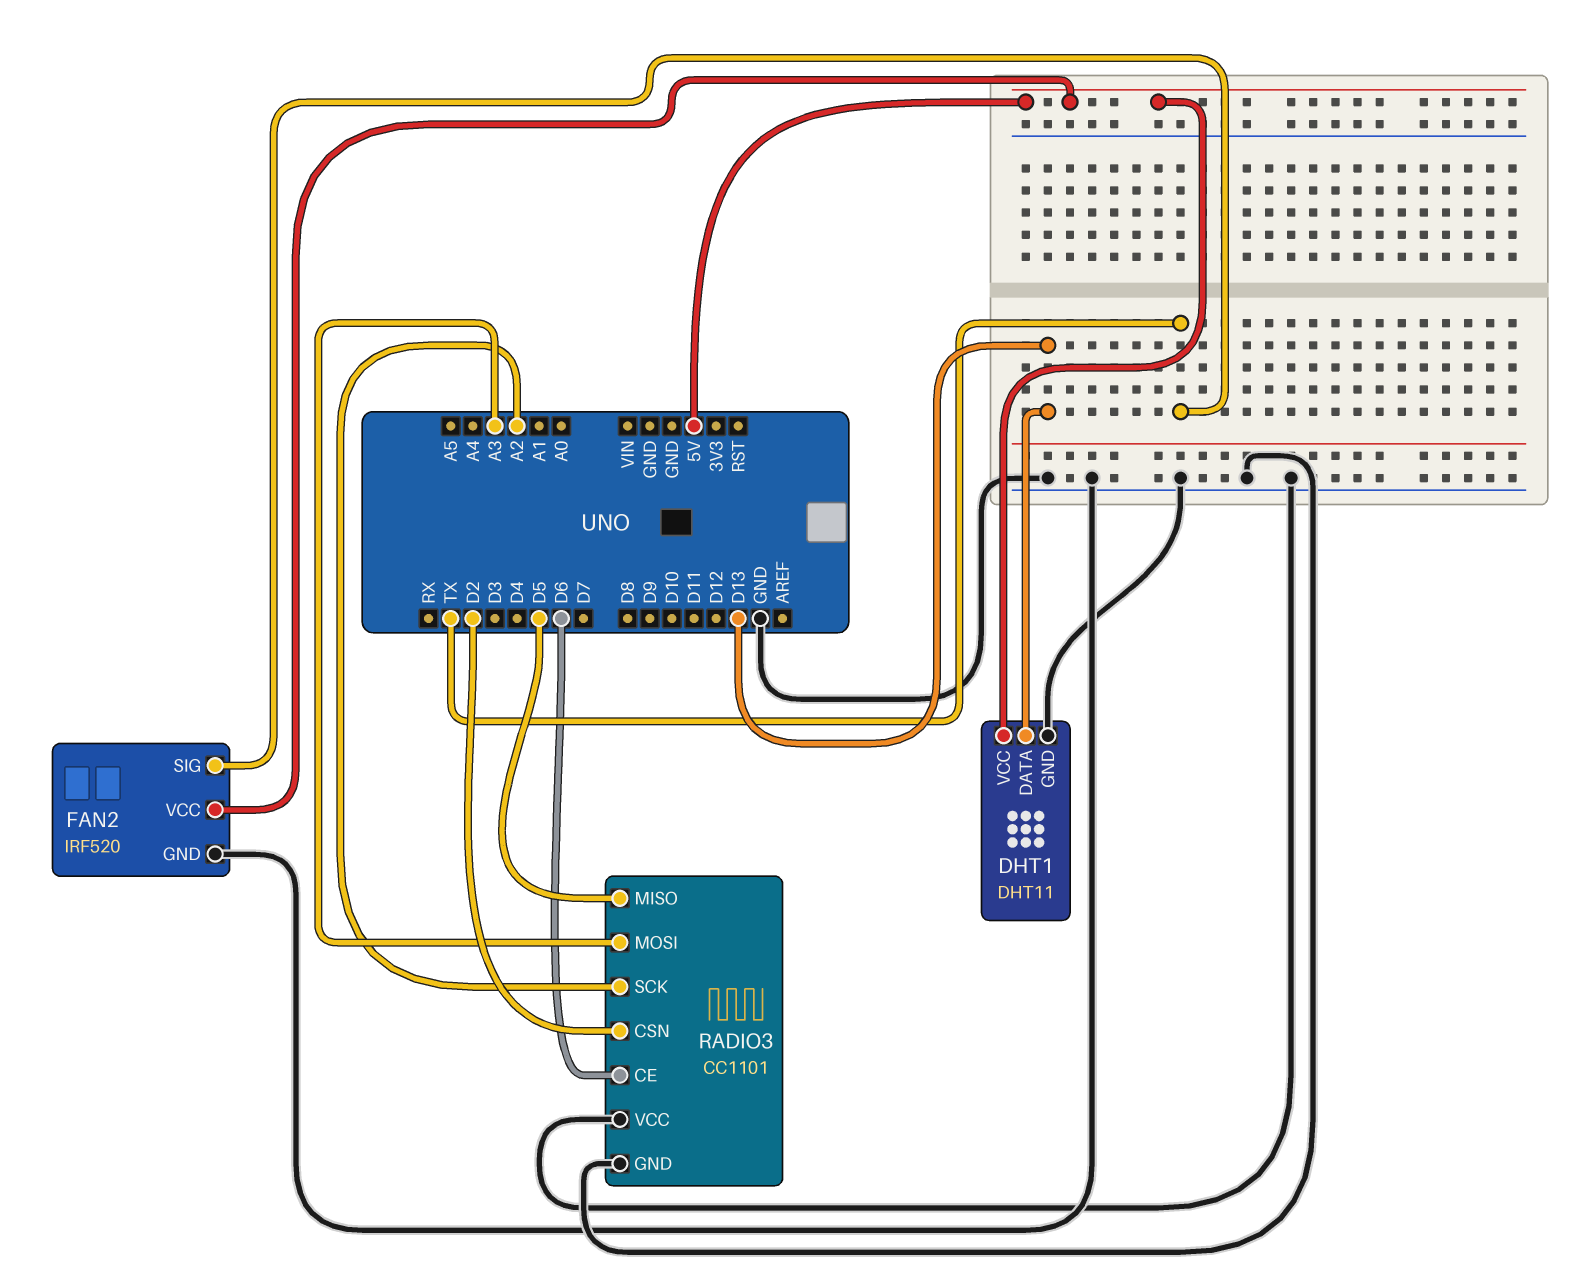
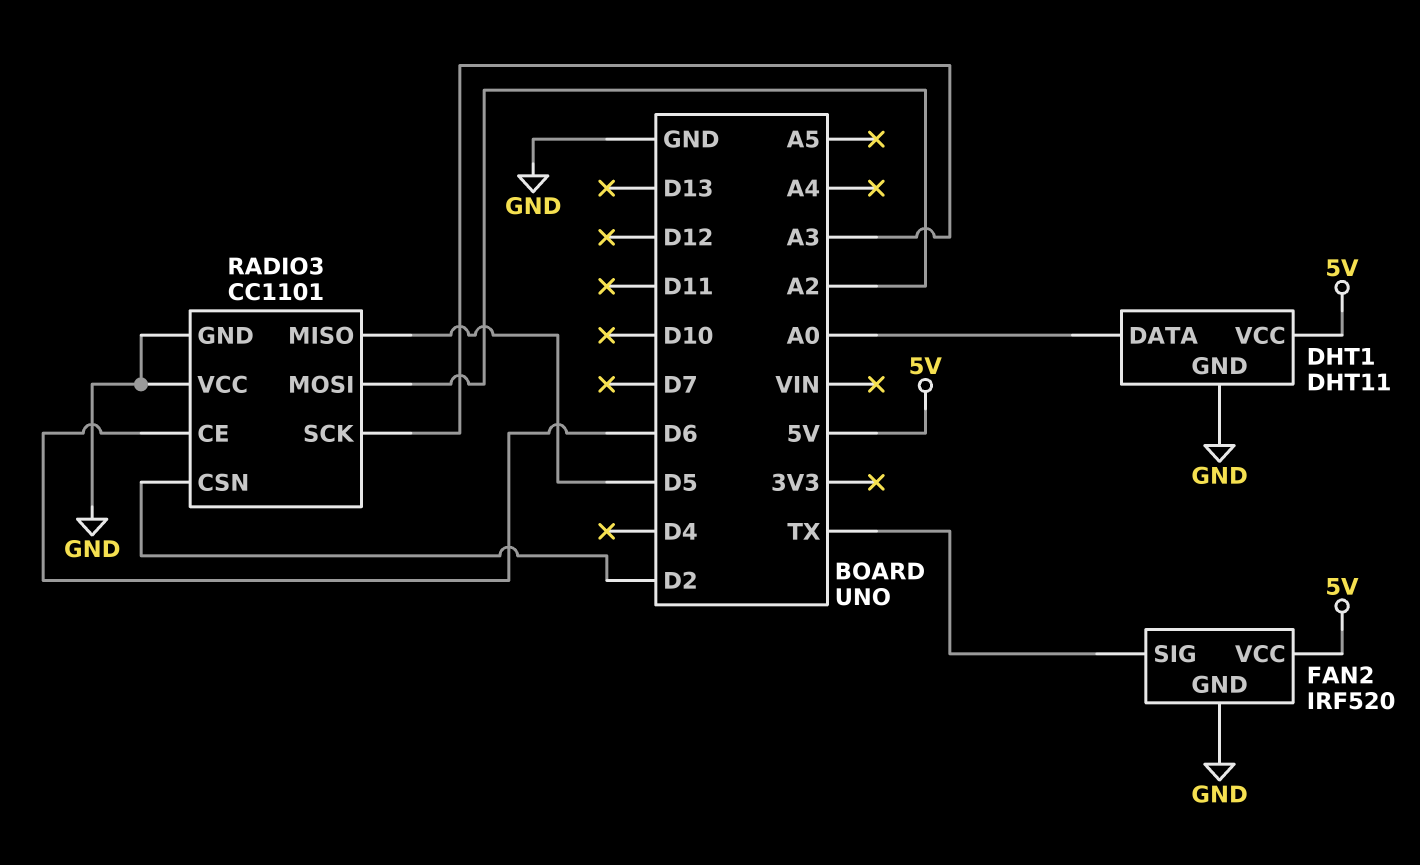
DHT1 pin DATA: D13 -> A0
RADIO3 pin MOSI: A3 -> A2
RADIO3 pin SCK: A2 -> A3

